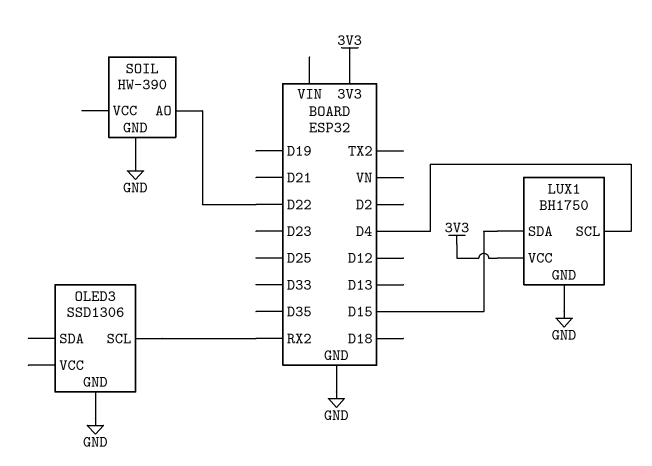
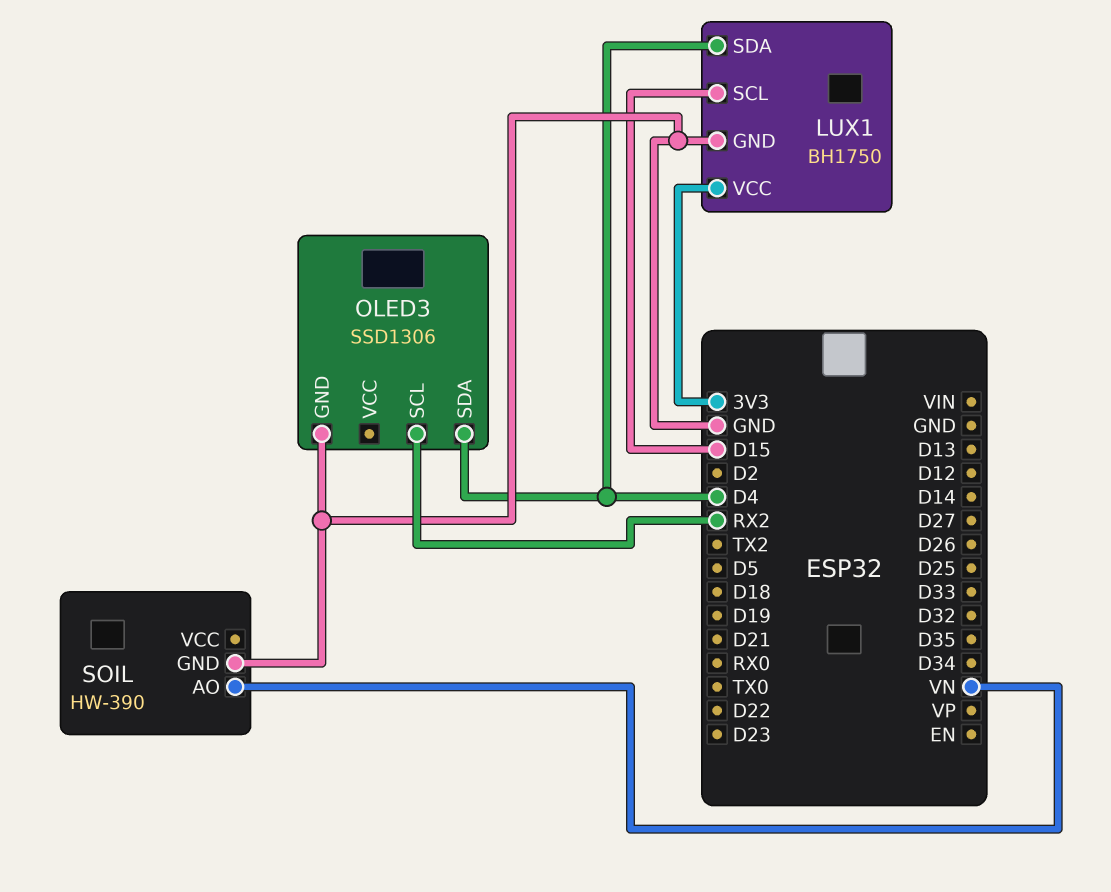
LUX1 pin SCL: D4 -> D15
LUX1 pin SDA: D15 -> D4
OLED3 pin SDA: none -> D4
SOIL pin AO: D22 -> VN

